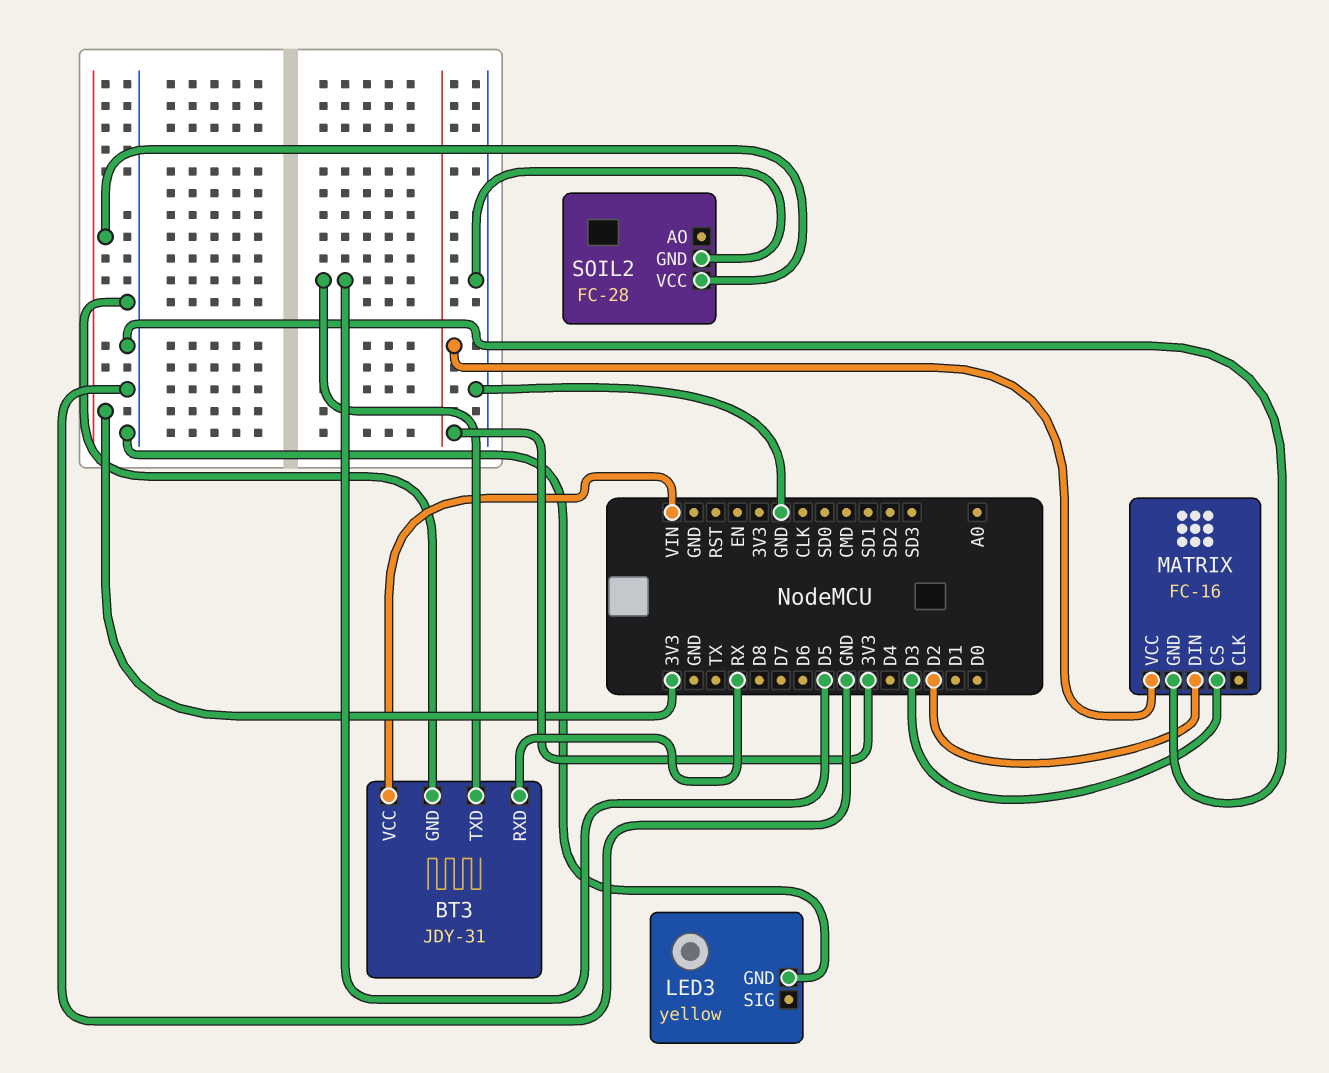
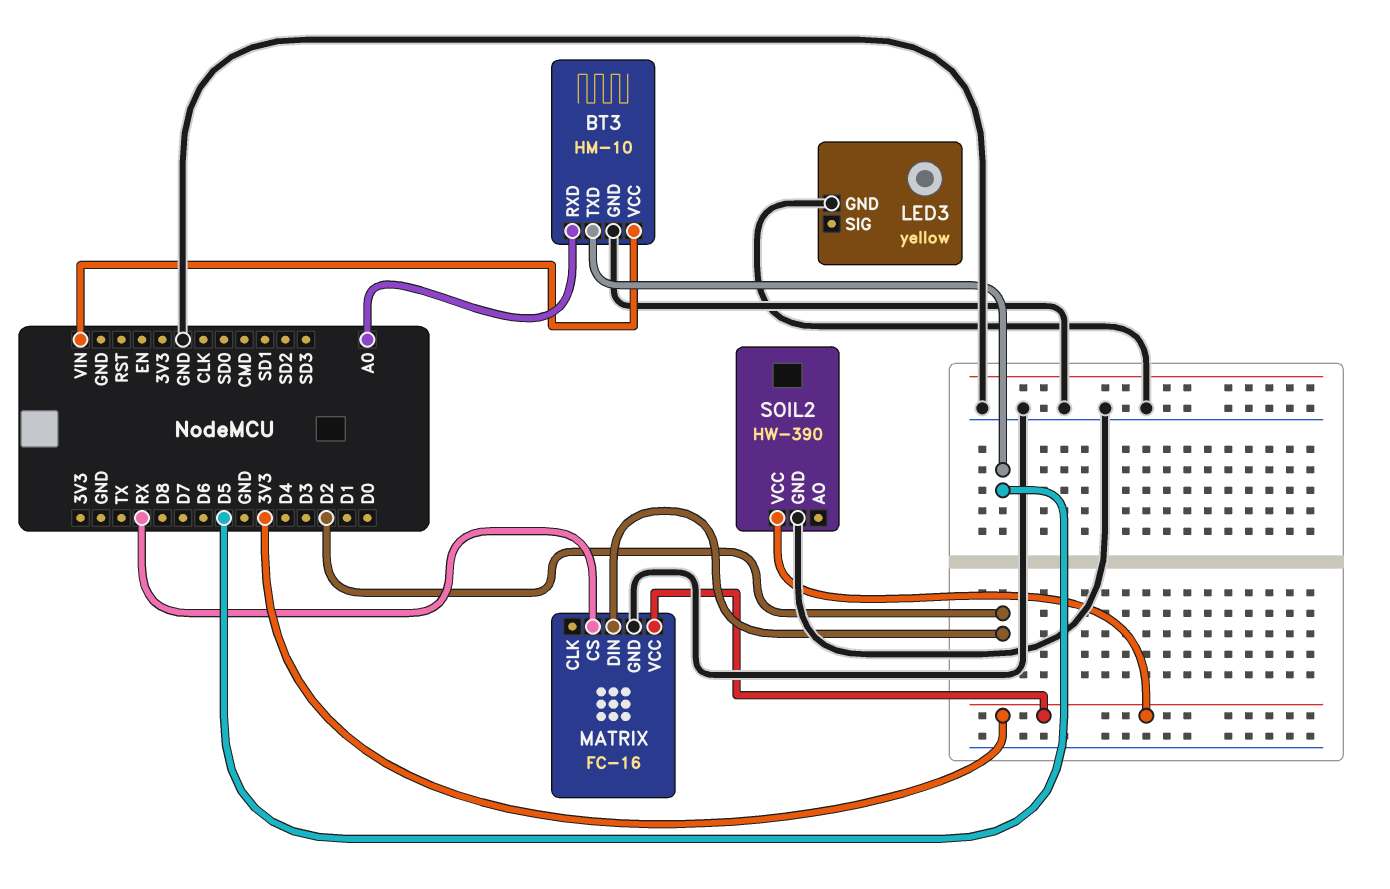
BT3: JDY-31 -> HM-10
BT3 pin RXD: RX -> A0
MATRIX pin CS: D3 -> RX
SOIL2: FC-28 -> HW-390

